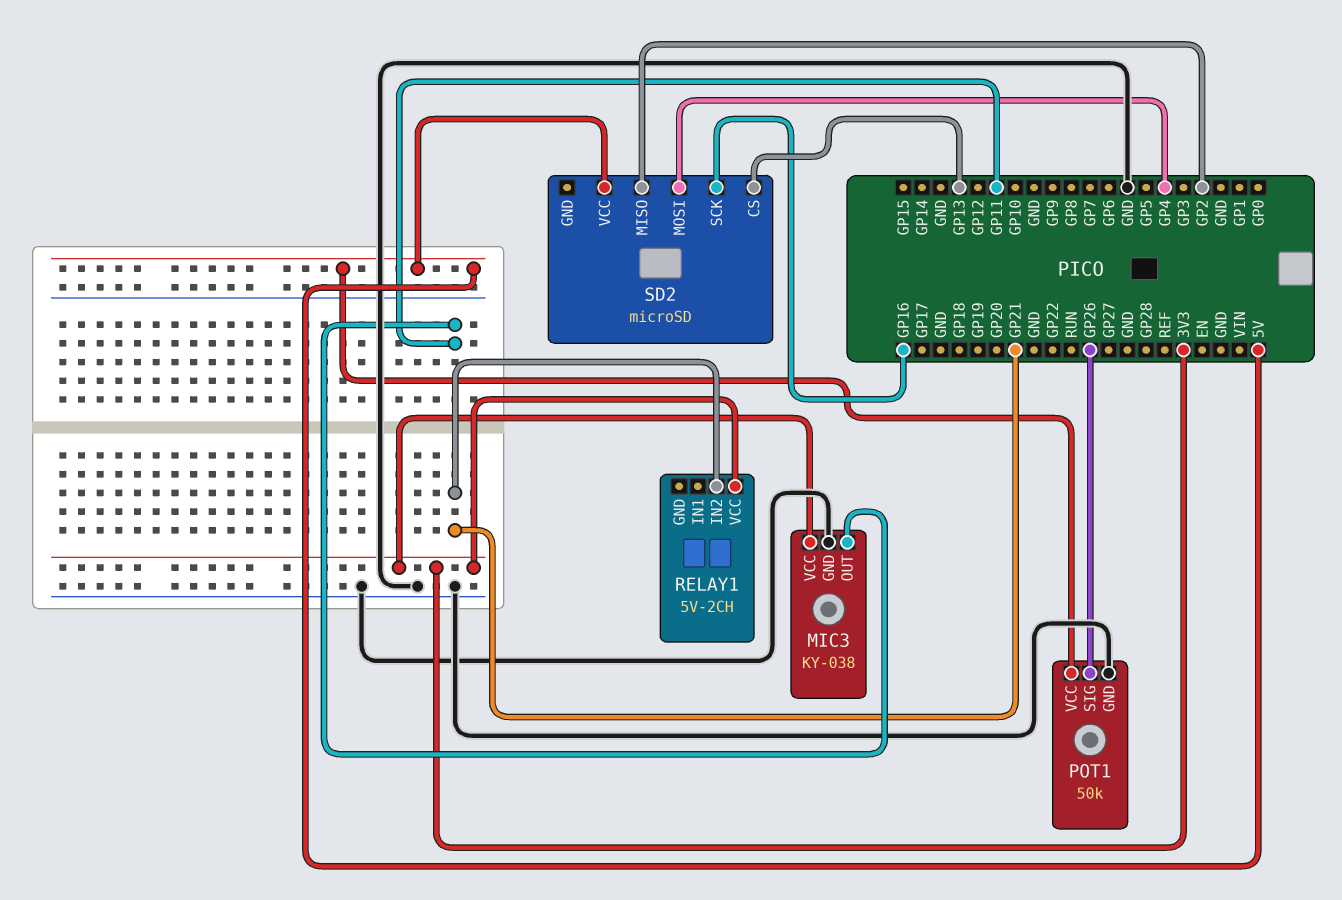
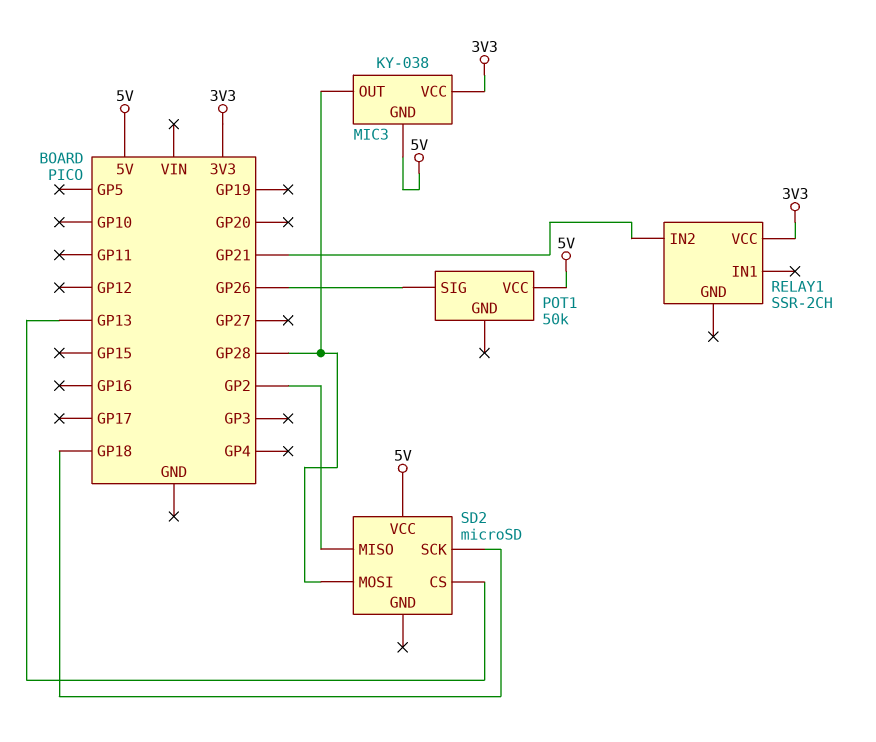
MIC3 pin GND: GND -> 5V
MIC3 pin OUT: GP11 -> GP28
POT1 pin GND: GND -> none
RELAY1: 5V-2CH -> SSR-2CH
SD2 pin MOSI: GP4 -> GP28
SD2 pin SCK: GP16 -> GP18

